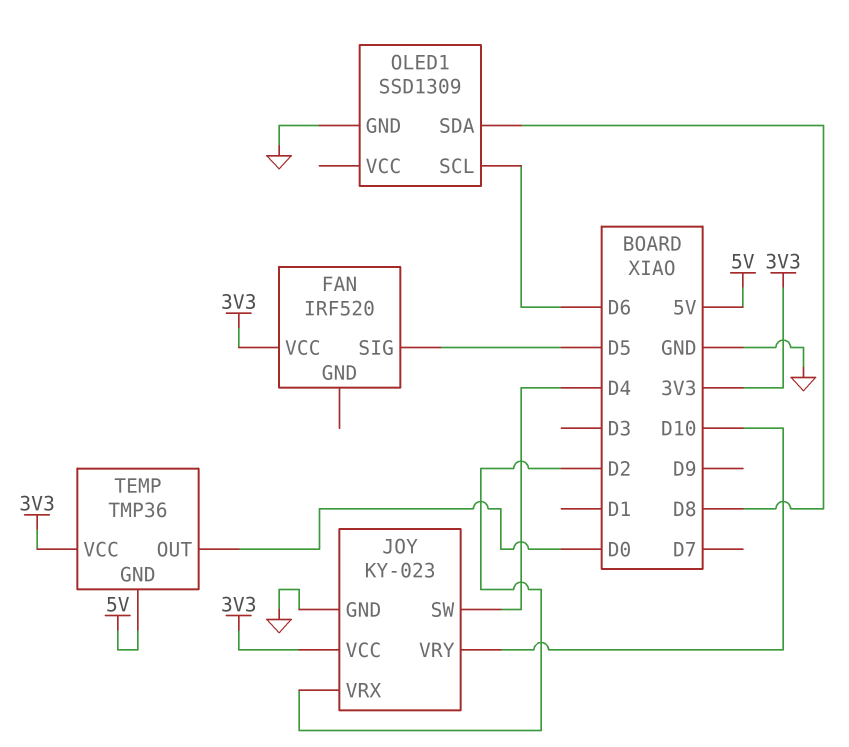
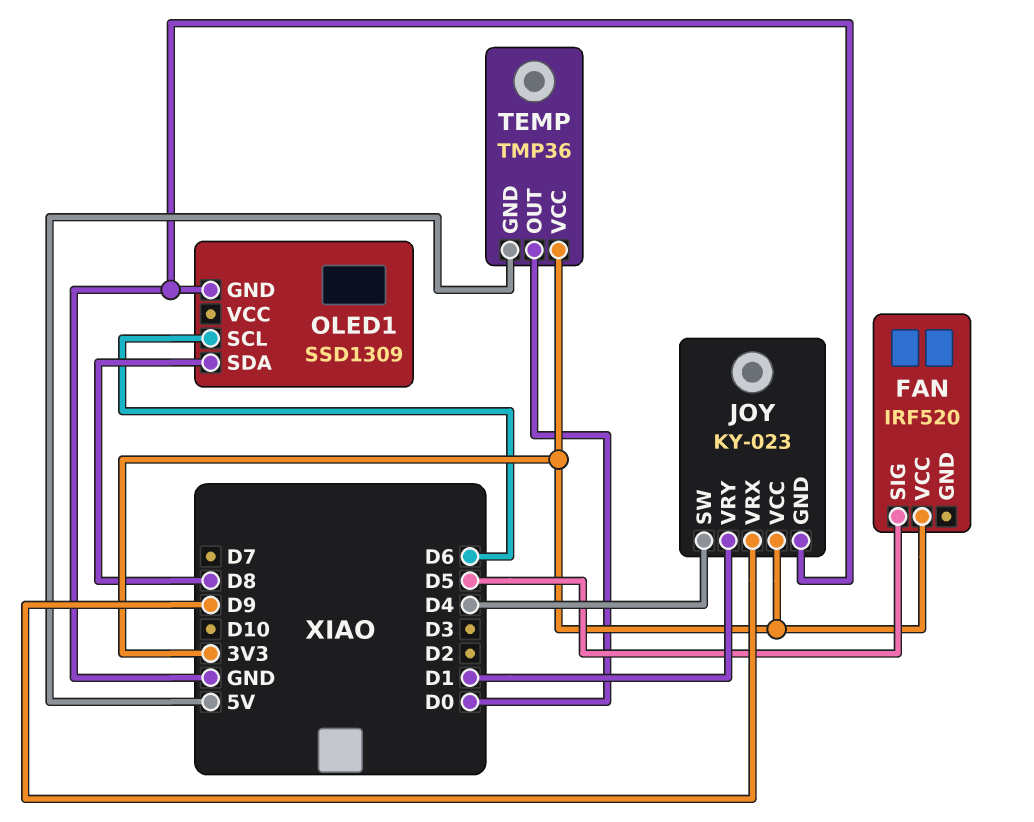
JOY pin VRX: D2 -> D9
JOY pin VRY: D10 -> D1

